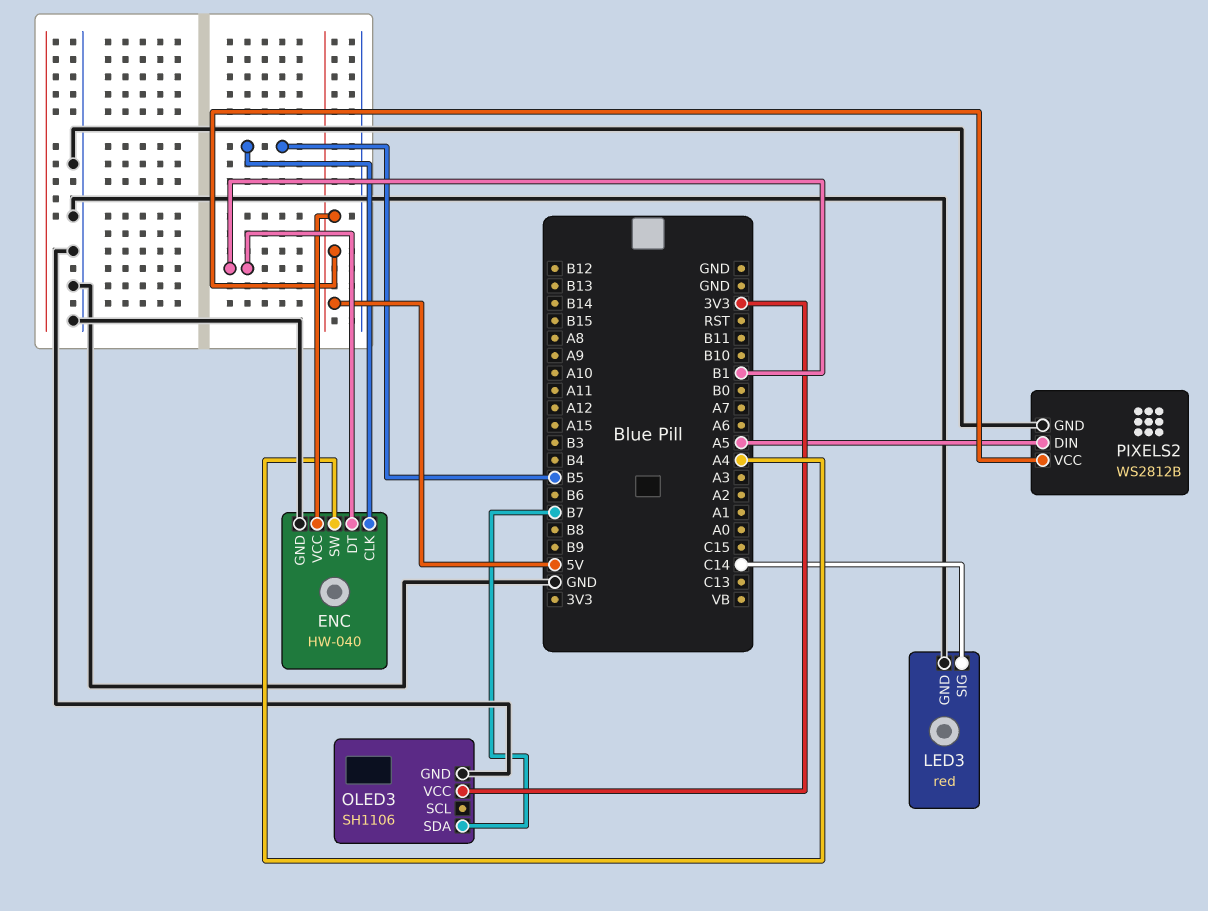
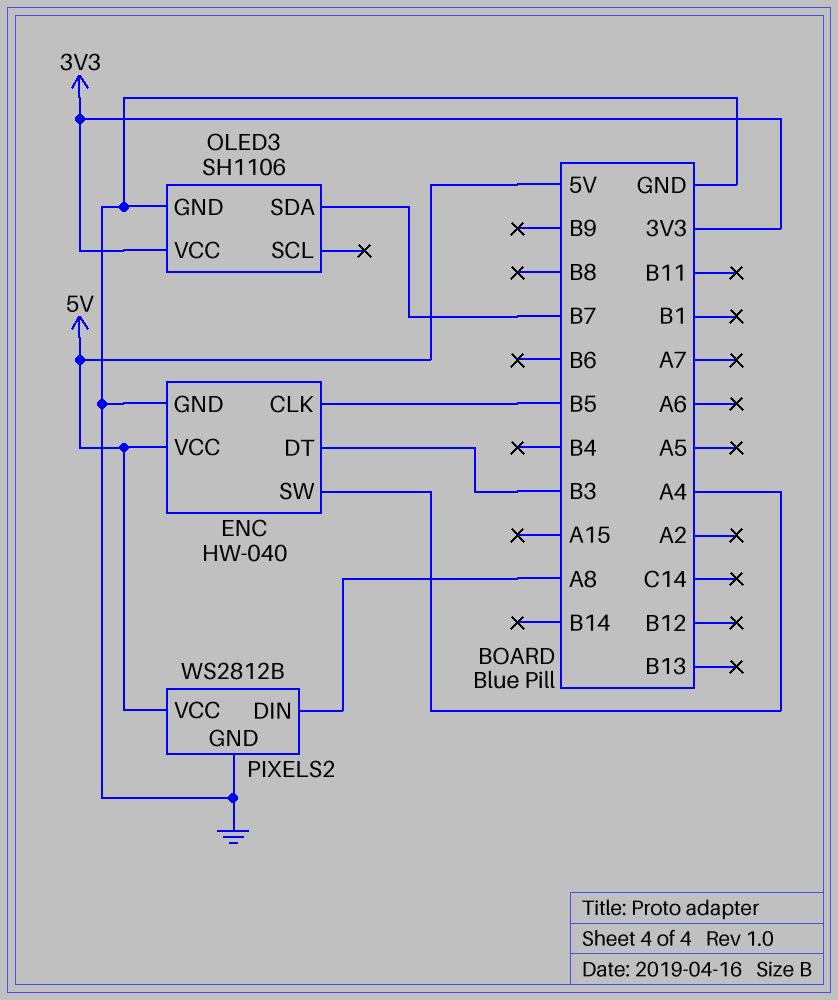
ENC pin DT: B1 -> B3
LED3: red -> none
LED3 pin GND: GND -> none
LED3 pin SIG: C14 -> none
PIXELS2 pin DIN: A5 -> A8

